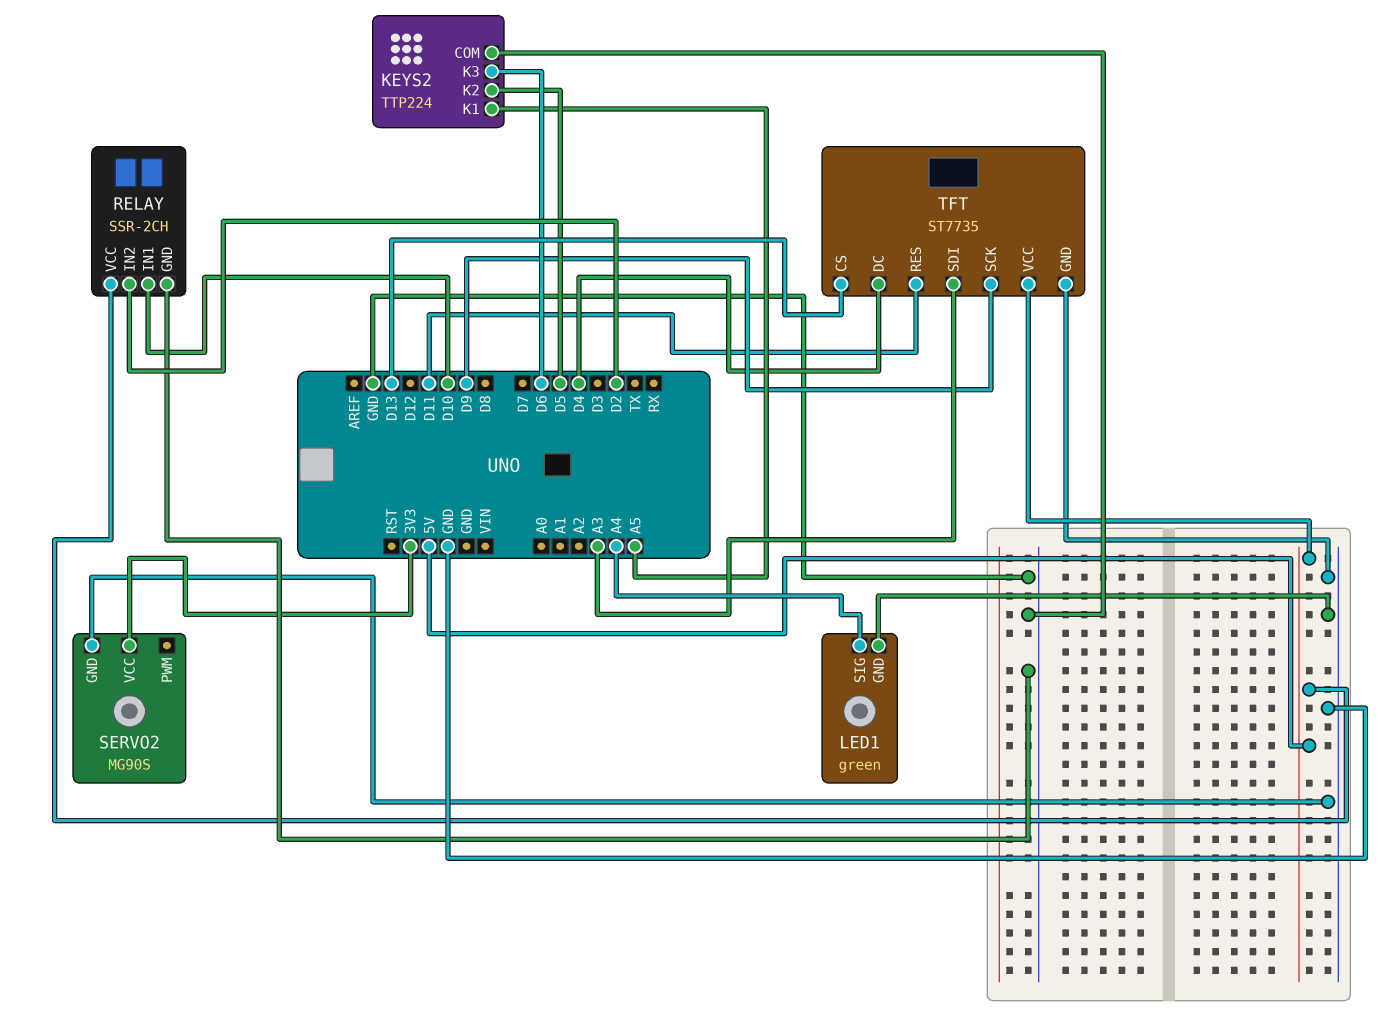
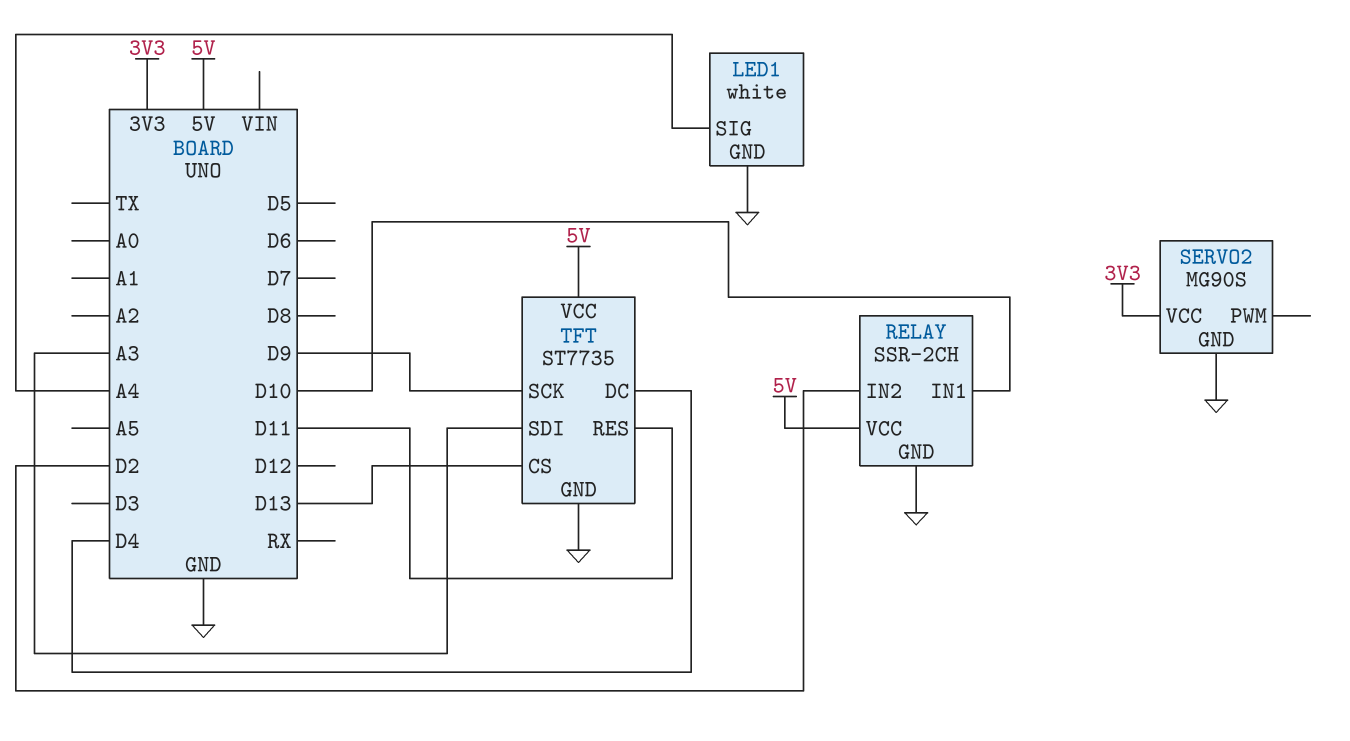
KEYS2: TTP224 -> none
KEYS2 pin COM: GND -> none
KEYS2 pin K1: A5 -> none
KEYS2 pin K2: D5 -> none
KEYS2 pin K3: D6 -> none
LED1: green -> white

